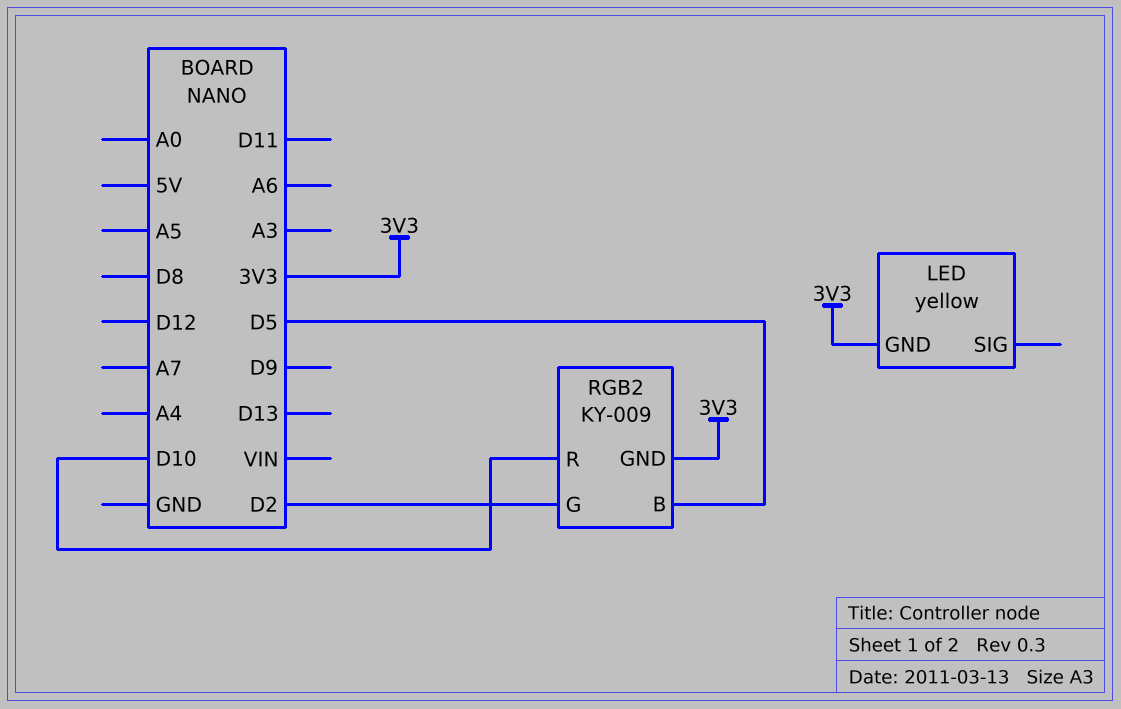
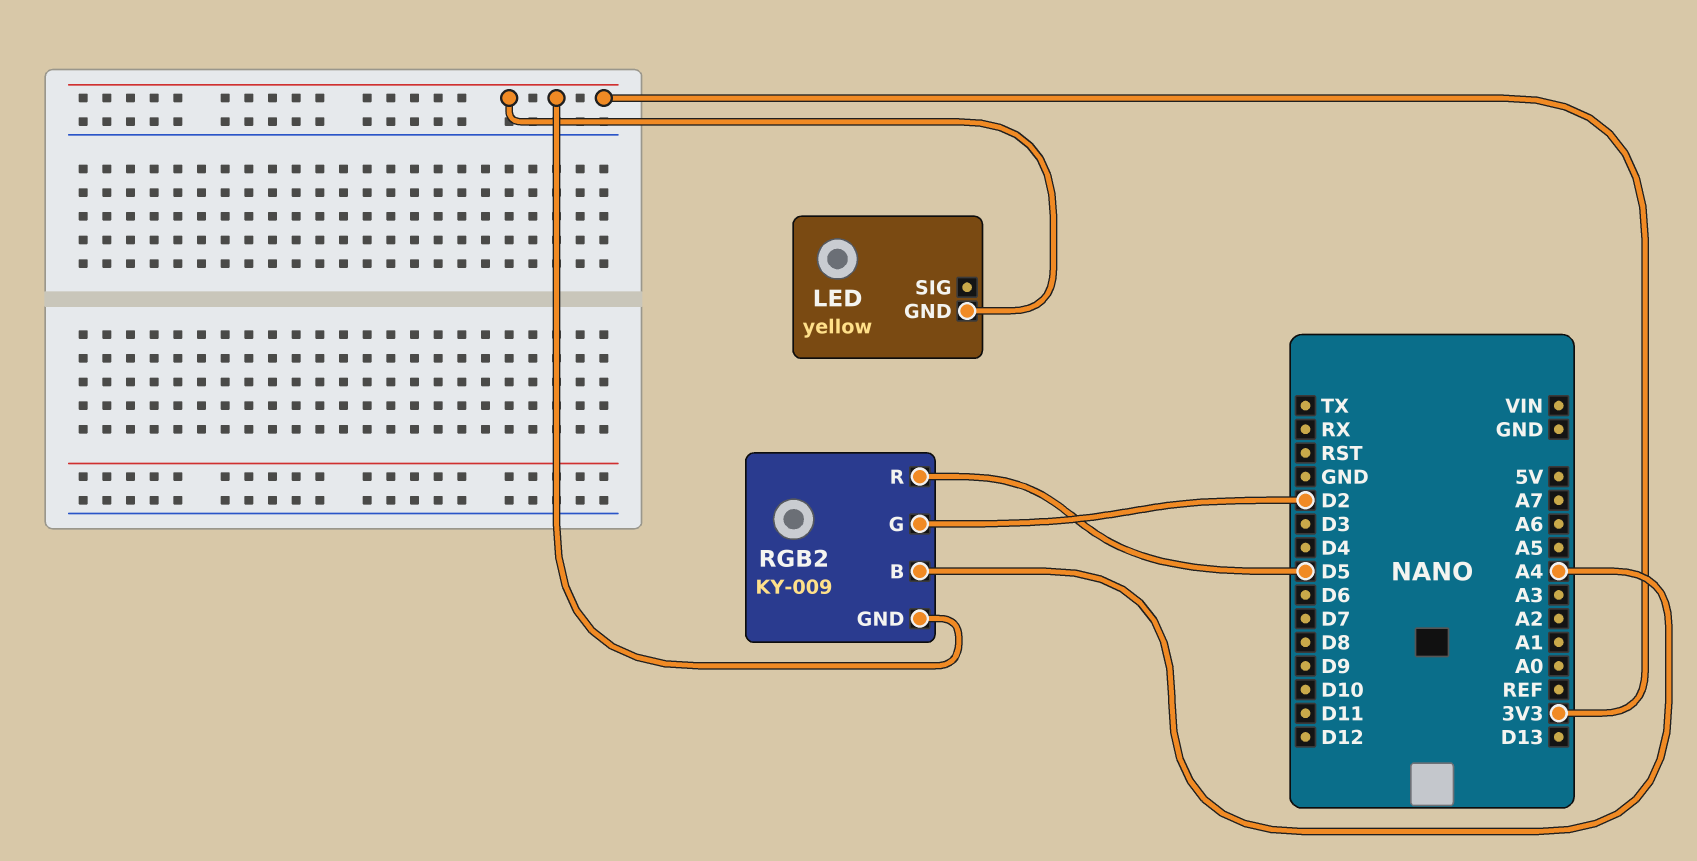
RGB2 pin B: D5 -> A4
RGB2 pin R: D10 -> D5

